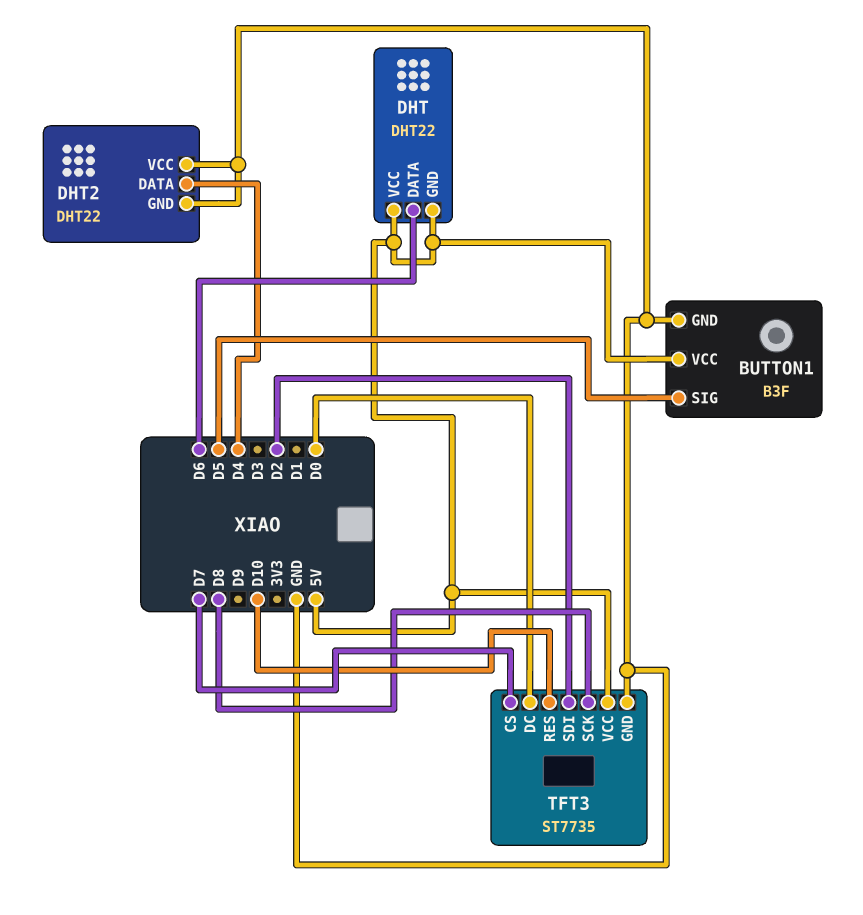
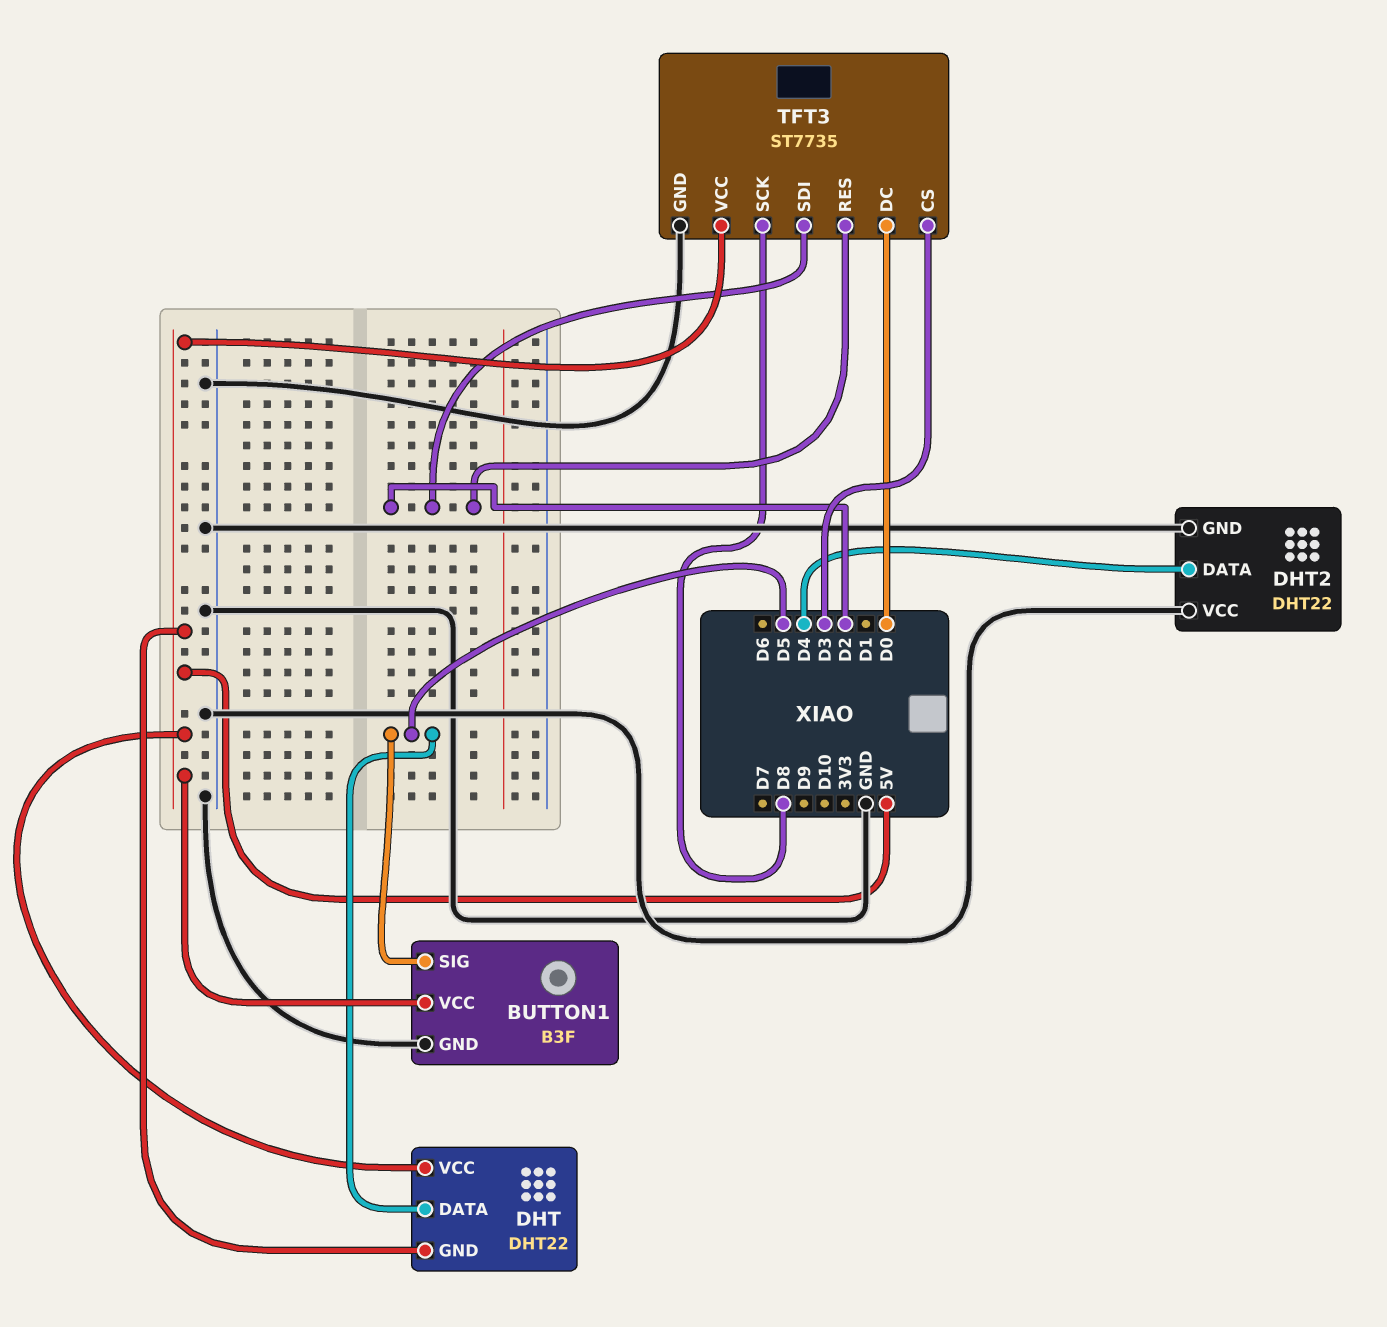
DHT pin DATA: D6 -> D5
TFT3 pin CS: D7 -> D3
TFT3 pin RES: D10 -> D2

